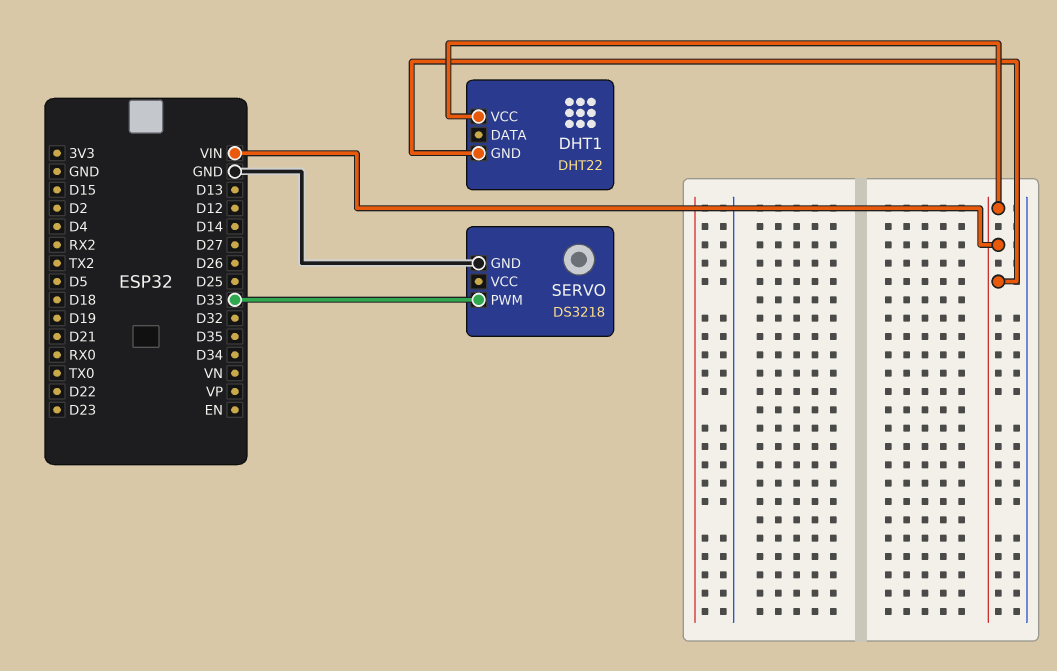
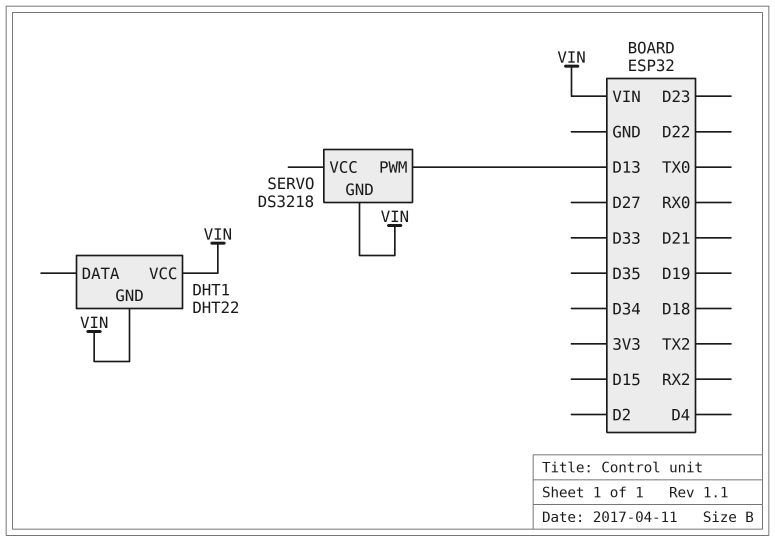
SERVO pin GND: GND -> VIN
SERVO pin PWM: D33 -> D13

